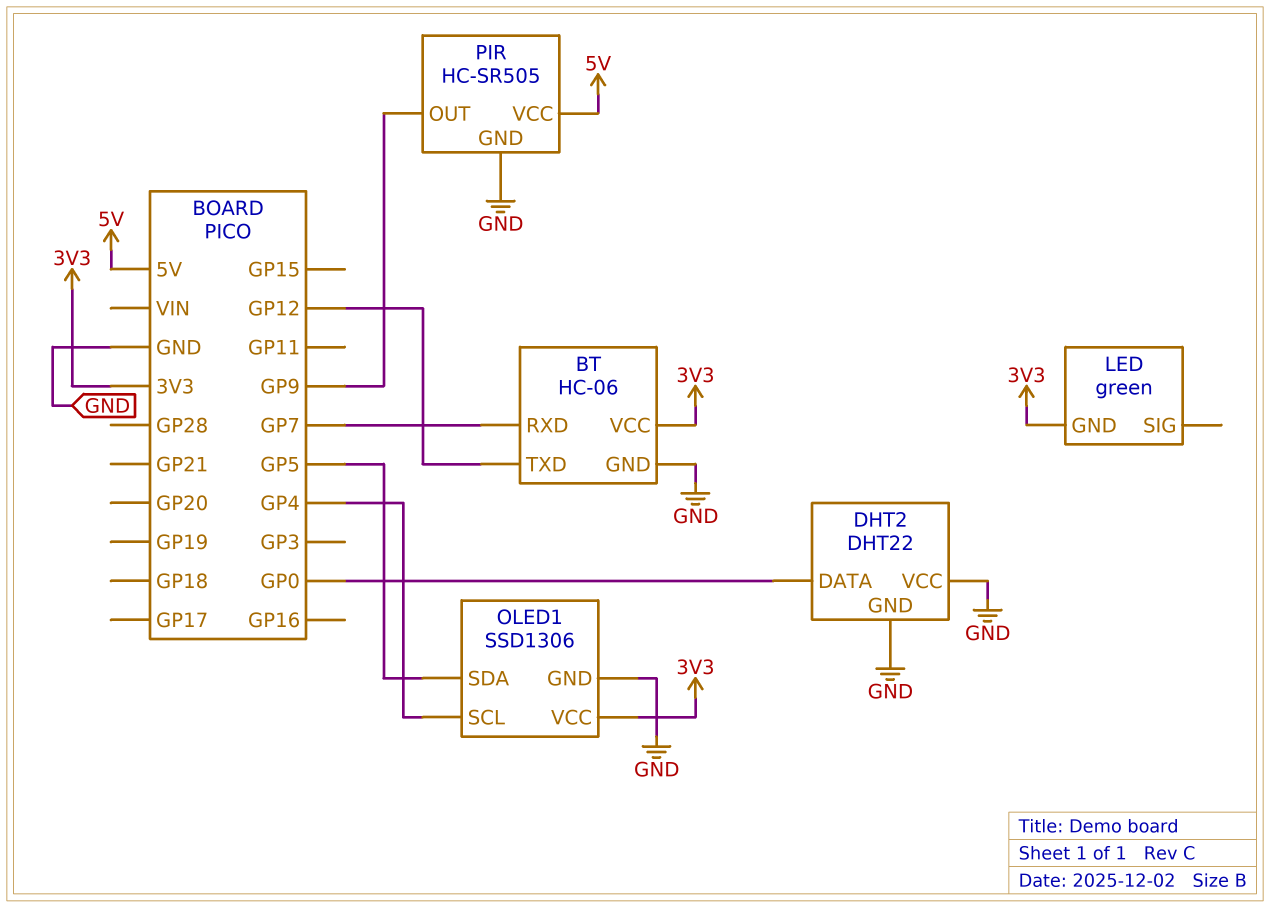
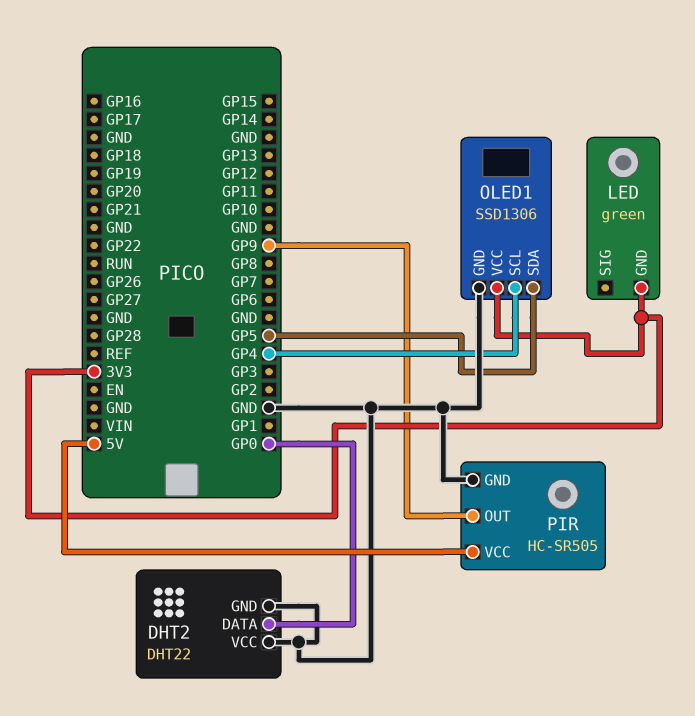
BT: HC-06 -> none
BT pin GND: GND -> none
BT pin RXD: GP7 -> none
BT pin TXD: GP12 -> none
BT pin VCC: 3V3 -> none

